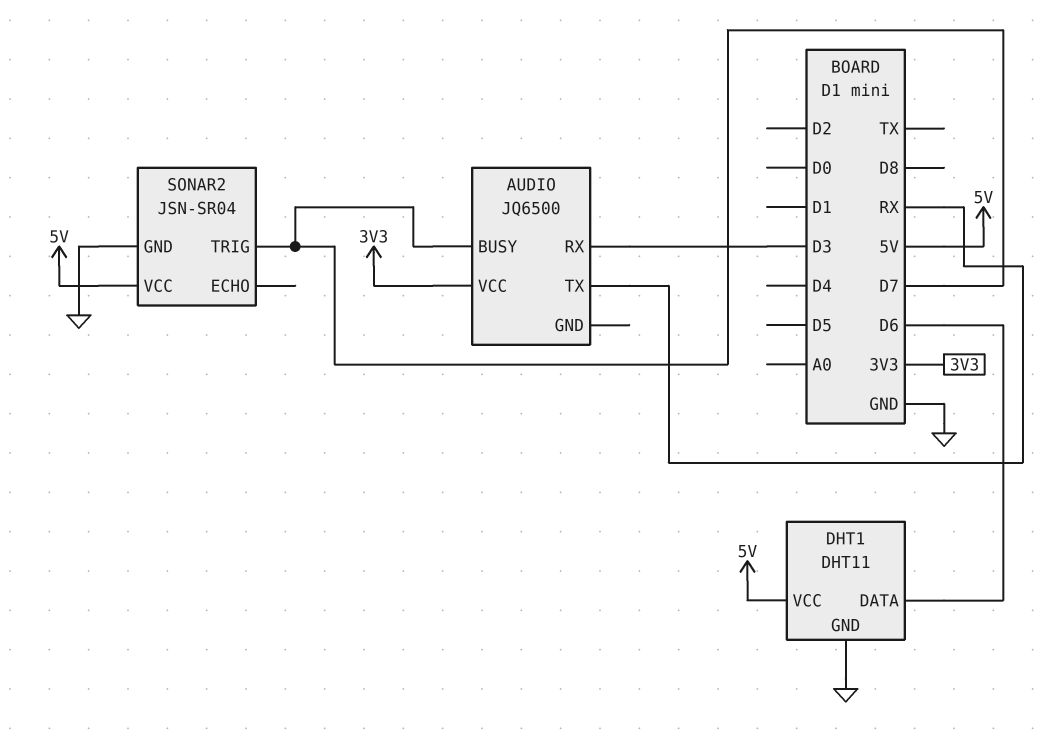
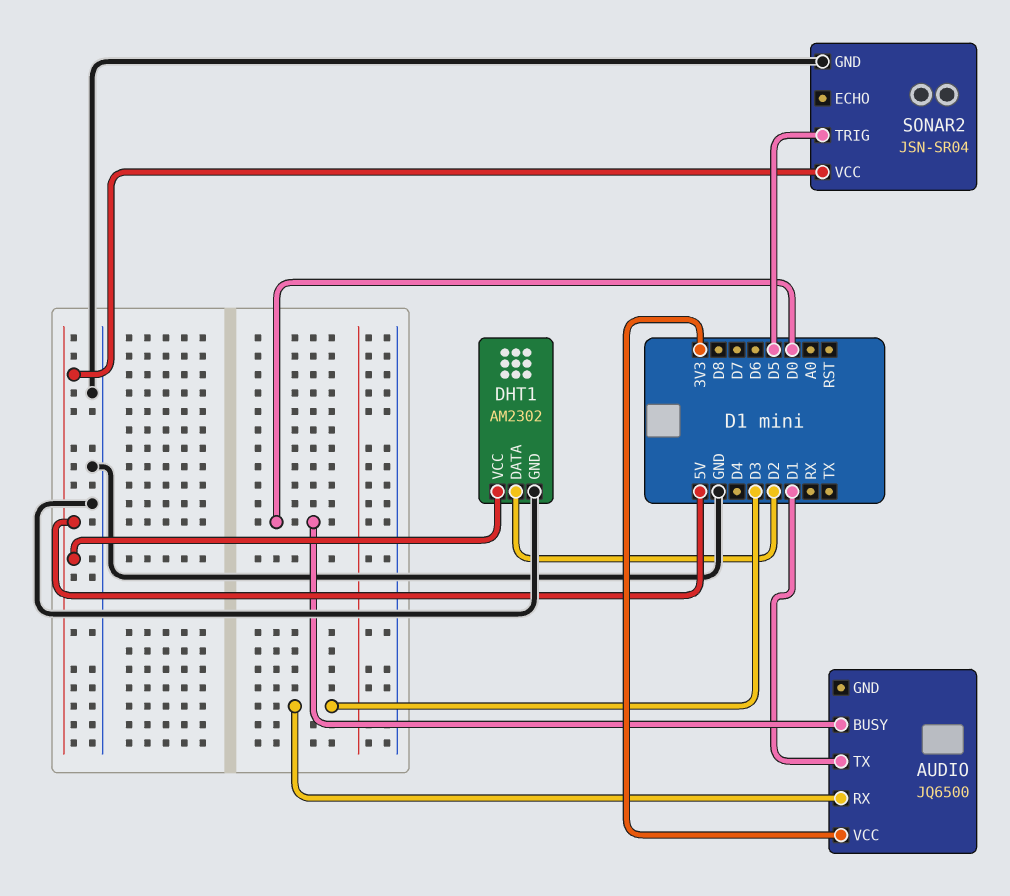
AUDIO pin BUSY: D7 -> D0
AUDIO pin TX: RX -> D1
DHT1: DHT11 -> AM2302
DHT1 pin DATA: D6 -> D2
SONAR2 pin TRIG: D7 -> D5

